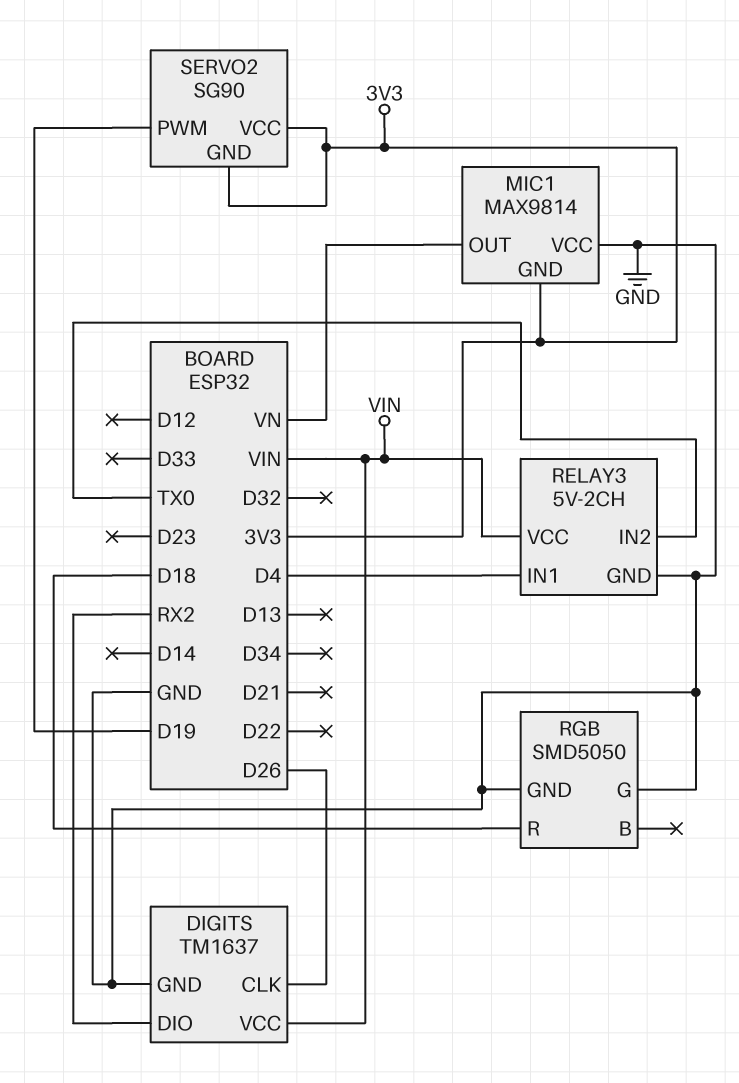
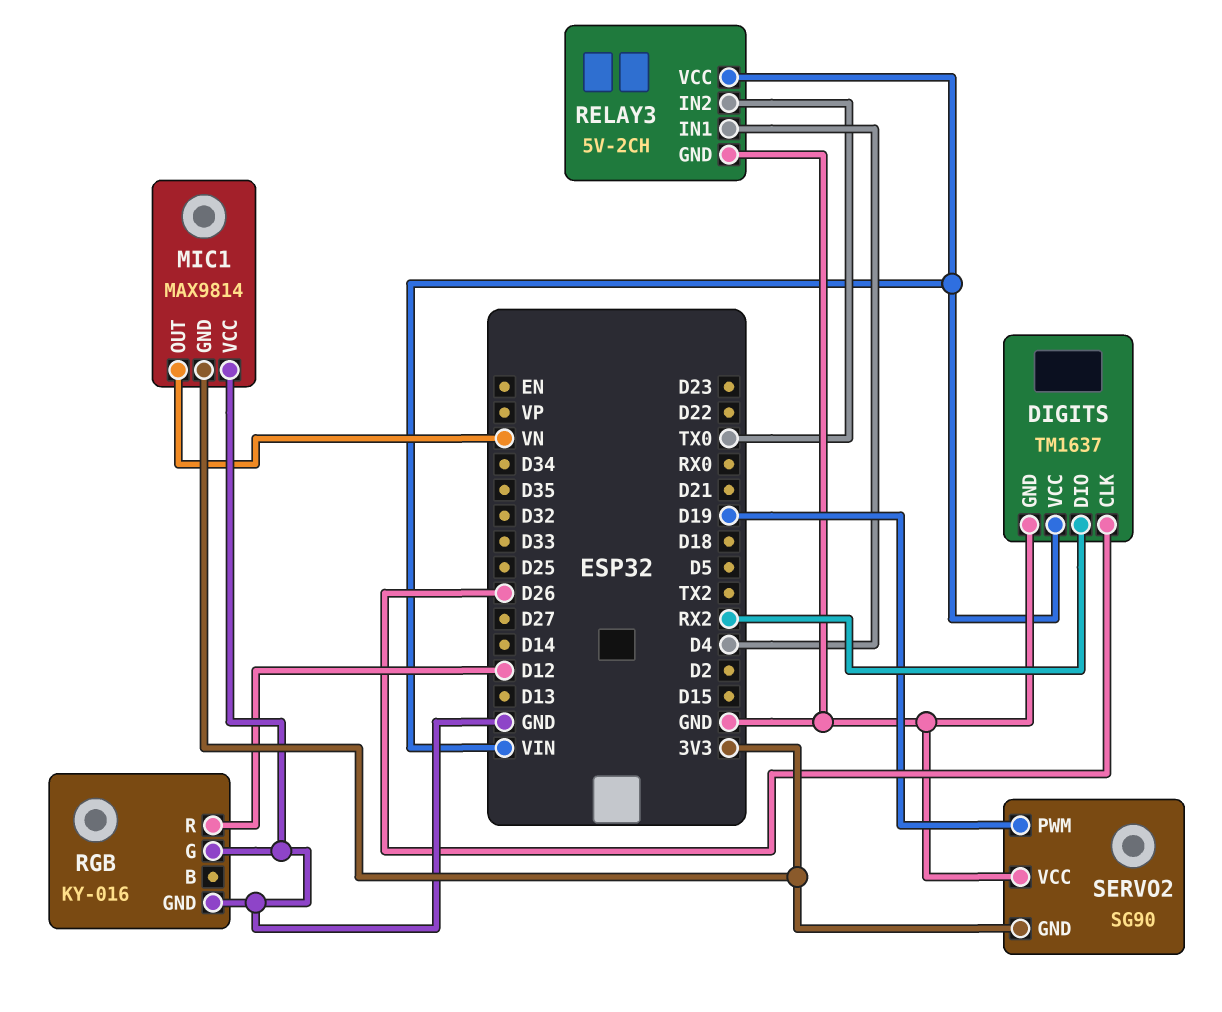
RGB: SMD5050 -> KY-016
RGB pin R: D18 -> D12
SERVO2 pin VCC: 3V3 -> GND

